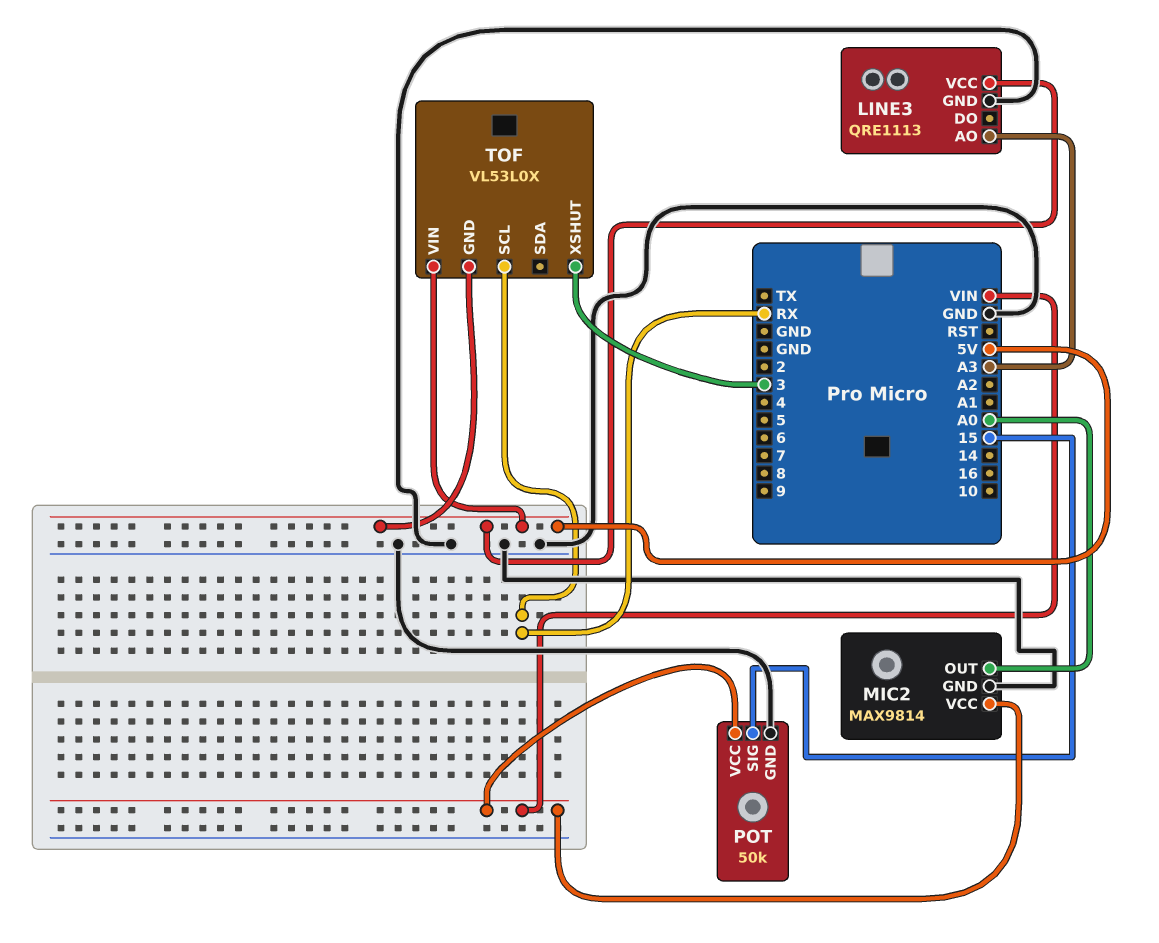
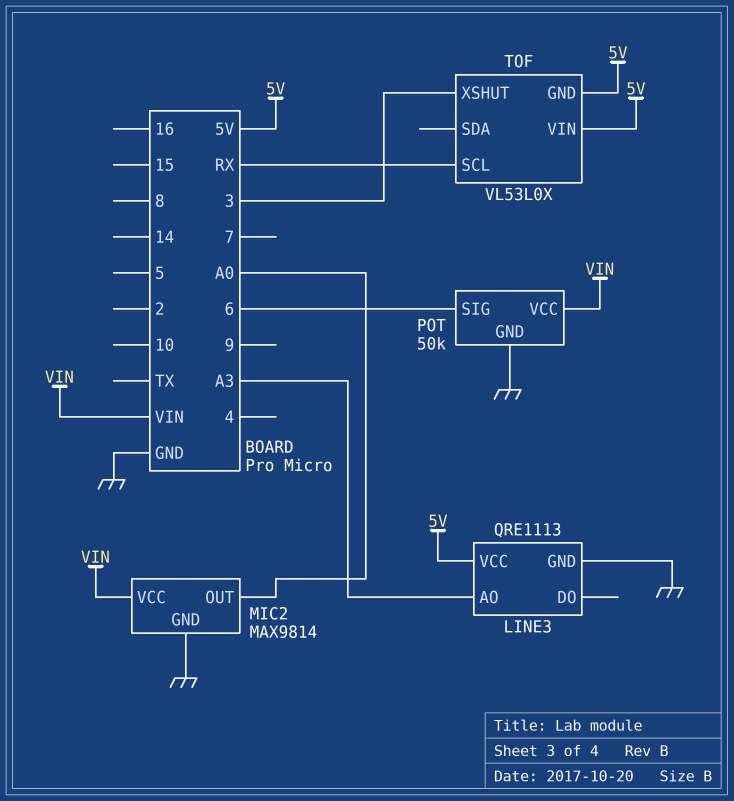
POT pin SIG: 15 -> 6

